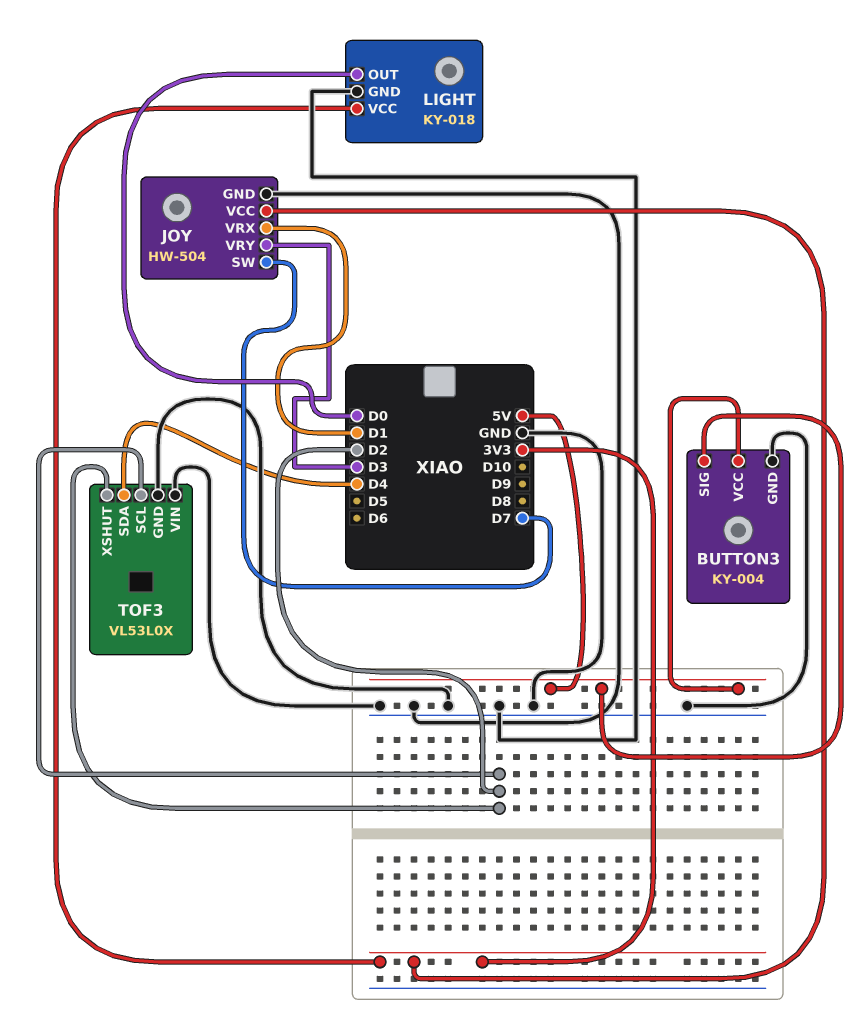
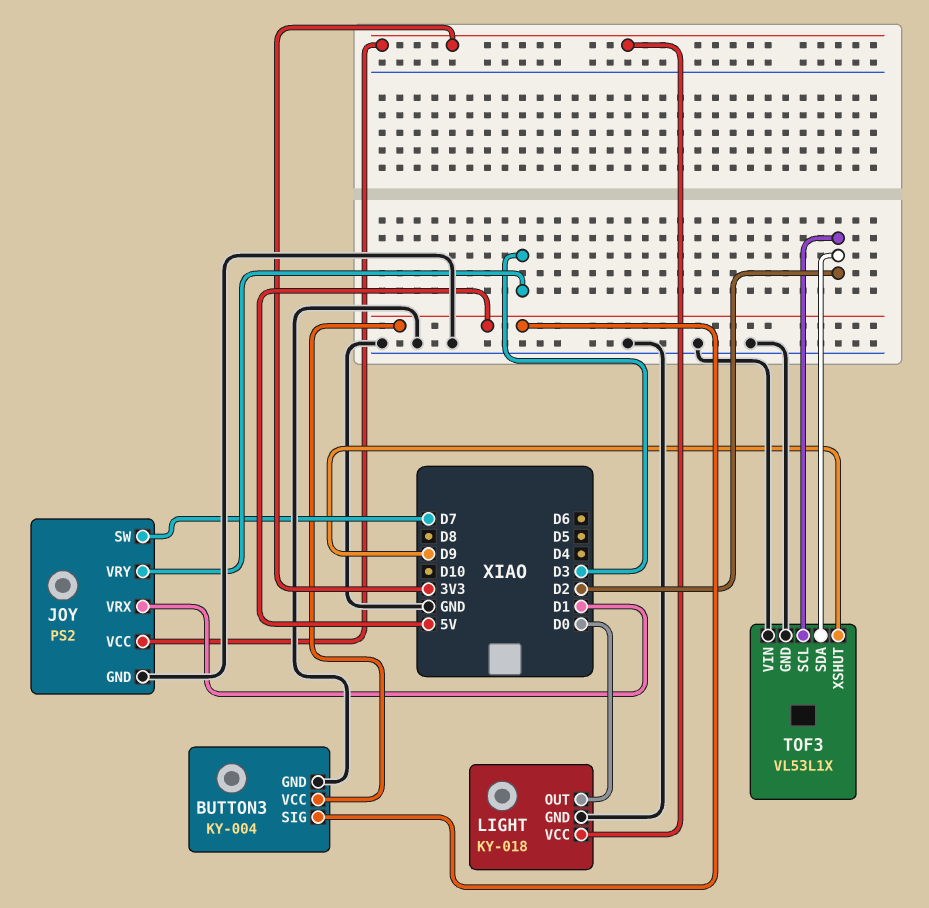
JOY: HW-504 -> PS2
TOF3: VL53L0X -> VL53L1X
TOF3 pin SDA: D4 -> D2
TOF3 pin XSHUT: D2 -> D9

